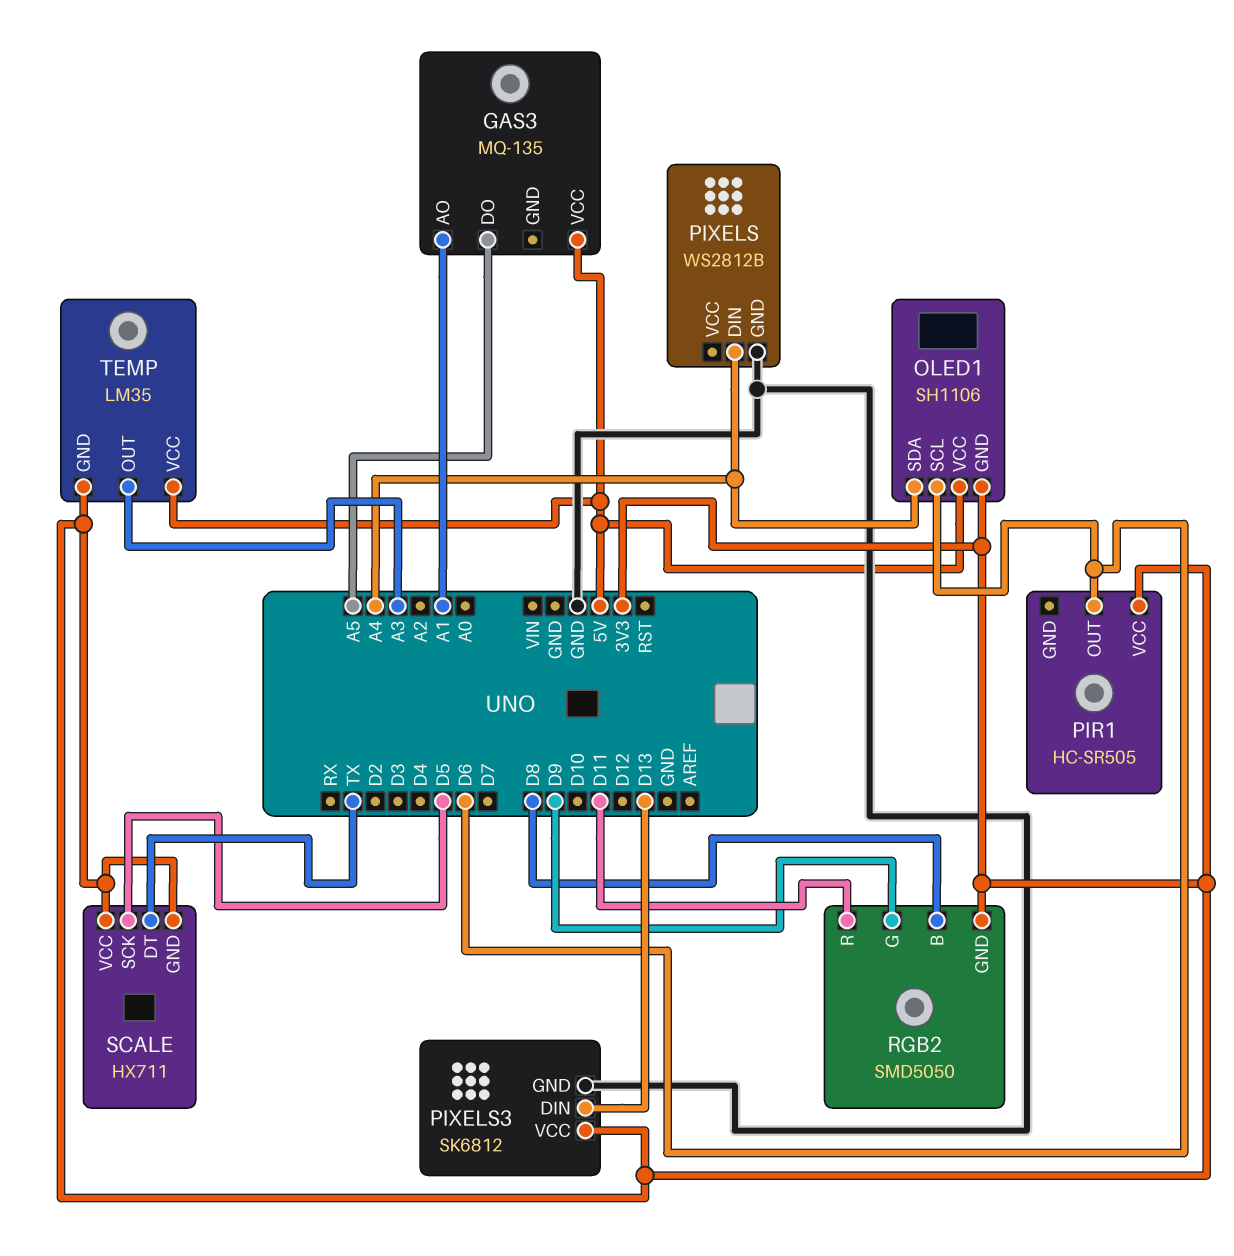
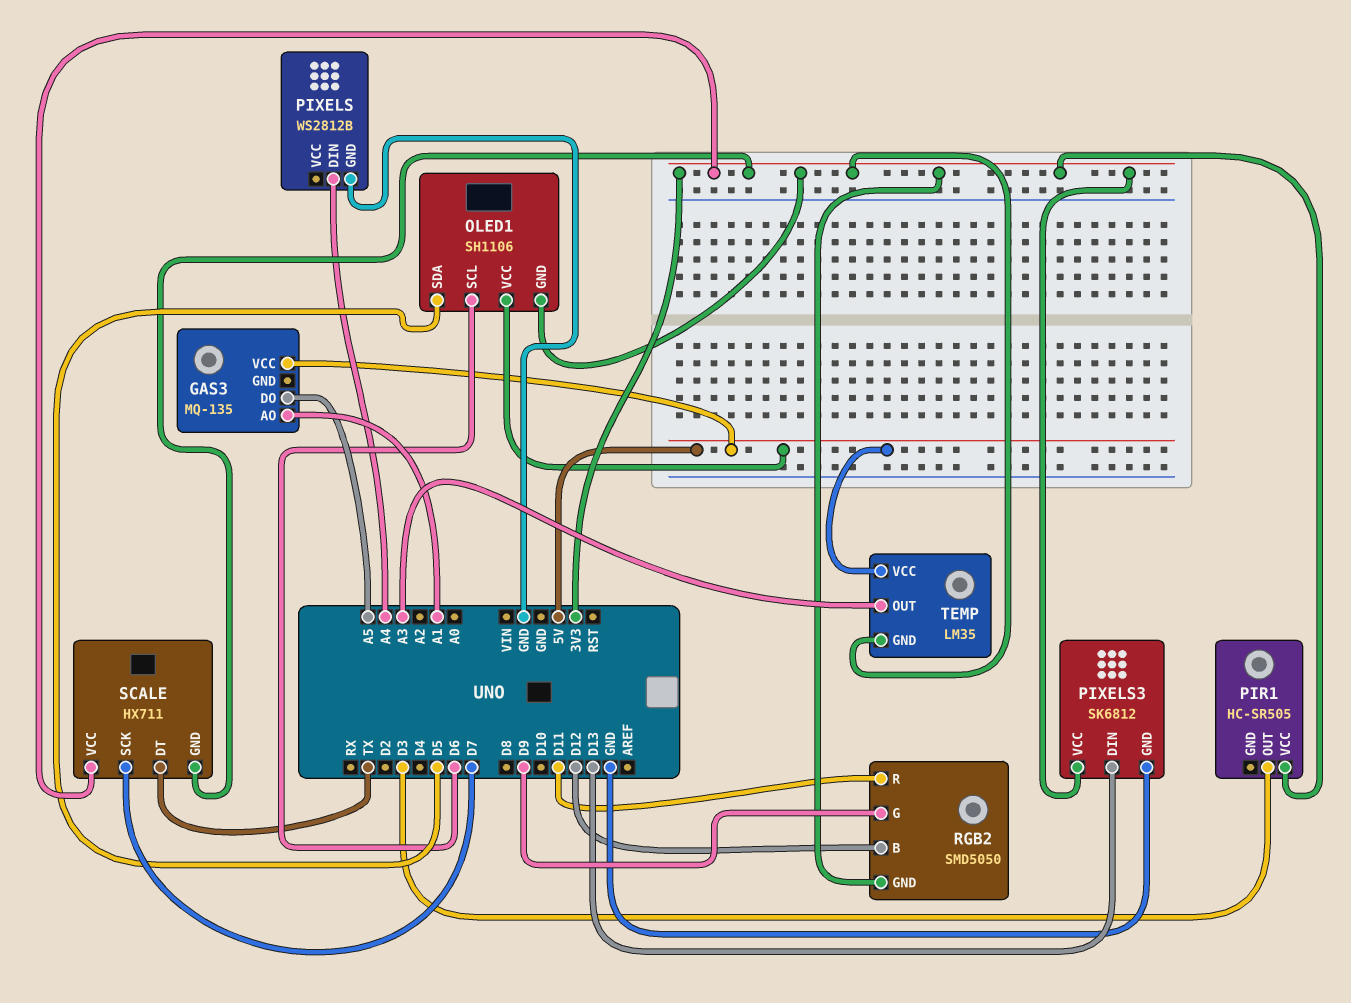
OLED1 pin SDA: A4 -> D5
PIR1 pin OUT: D6 -> D3
RGB2 pin B: D8 -> D12
SCALE pin SCK: D5 -> D7

